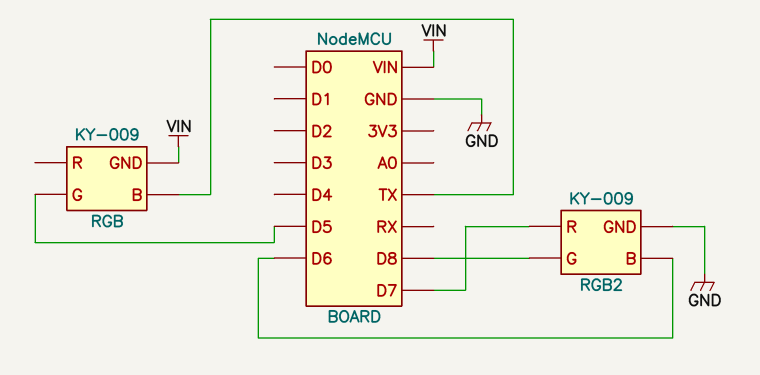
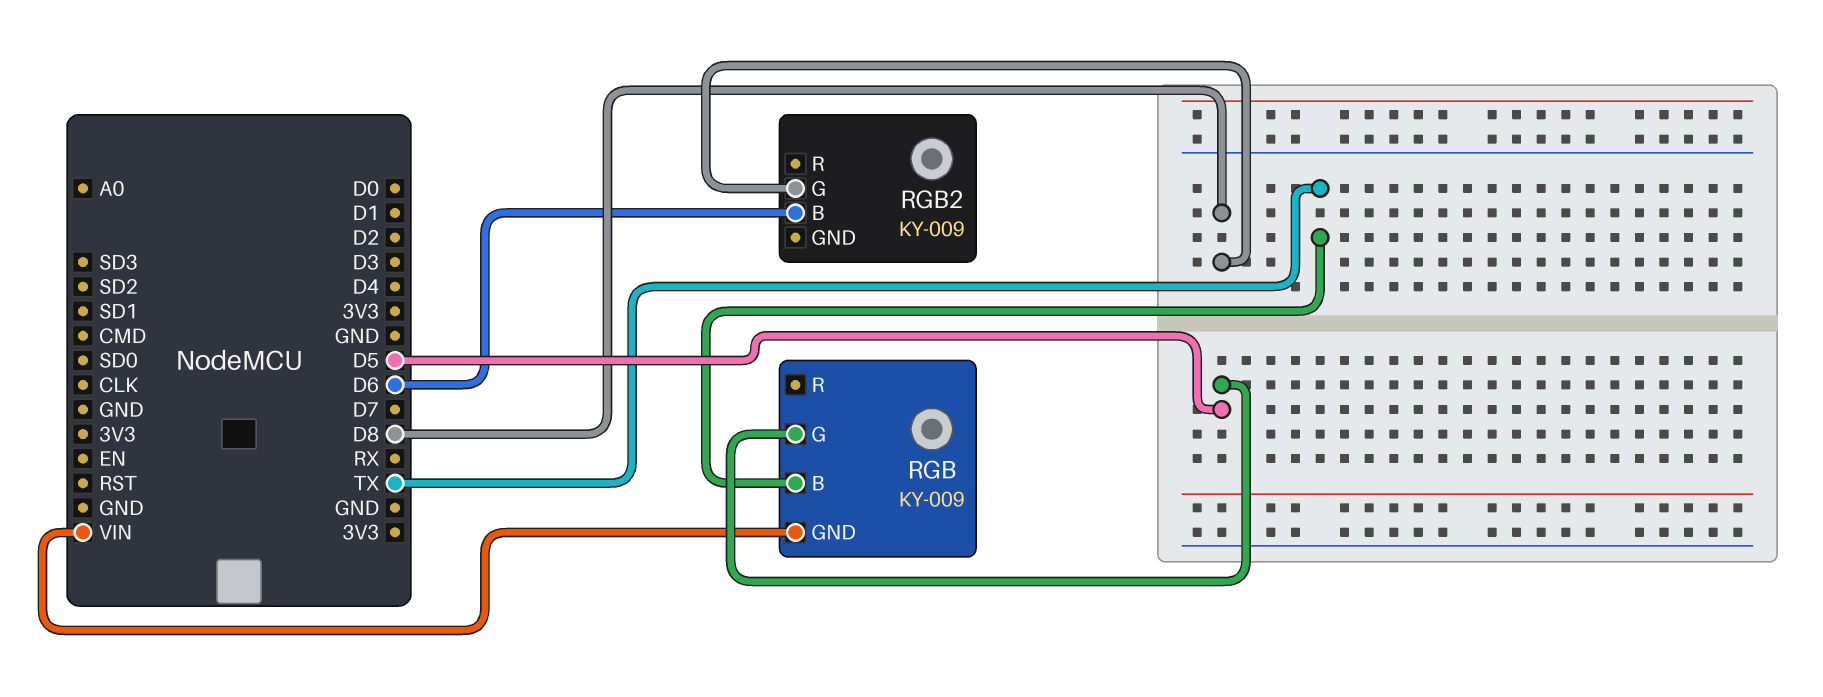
RGB2 pin GND: GND -> none
RGB2 pin R: D7 -> none

